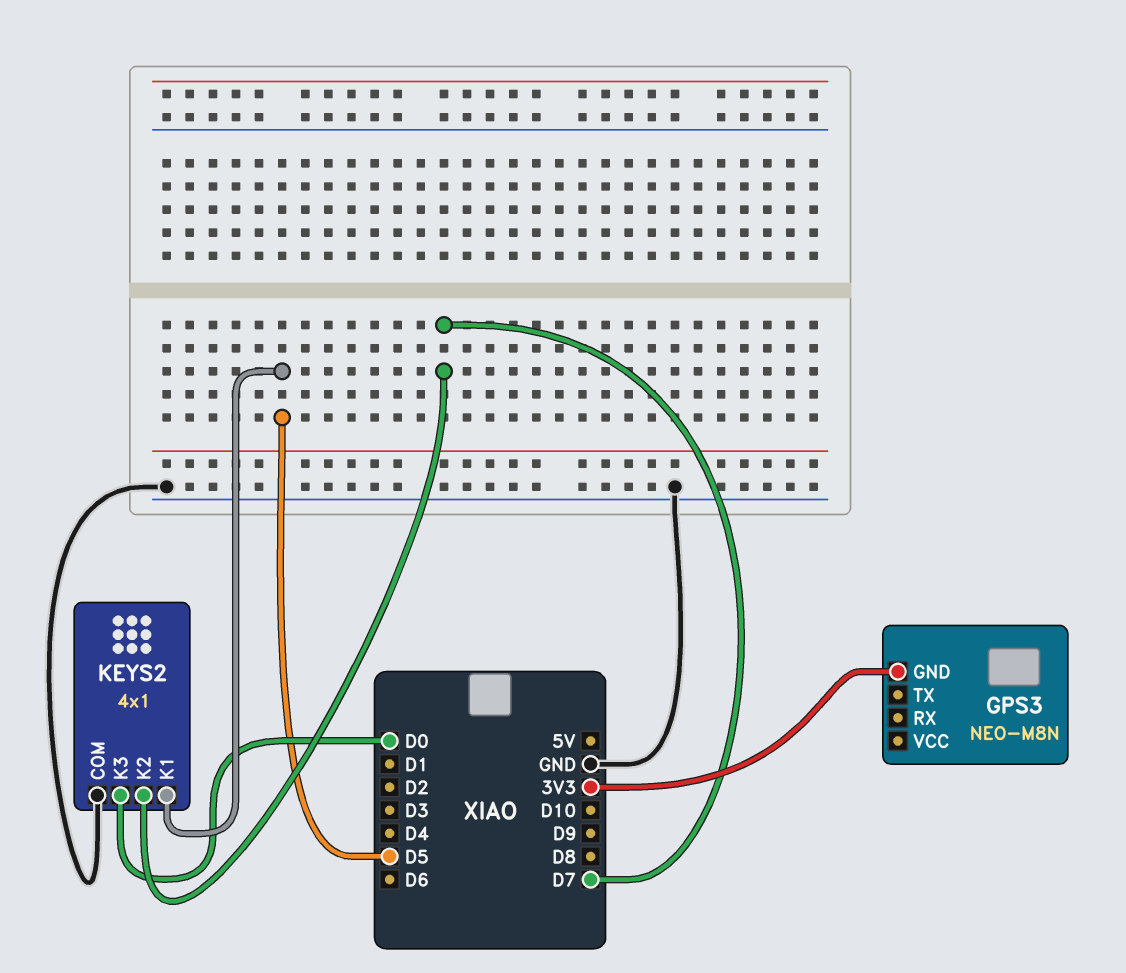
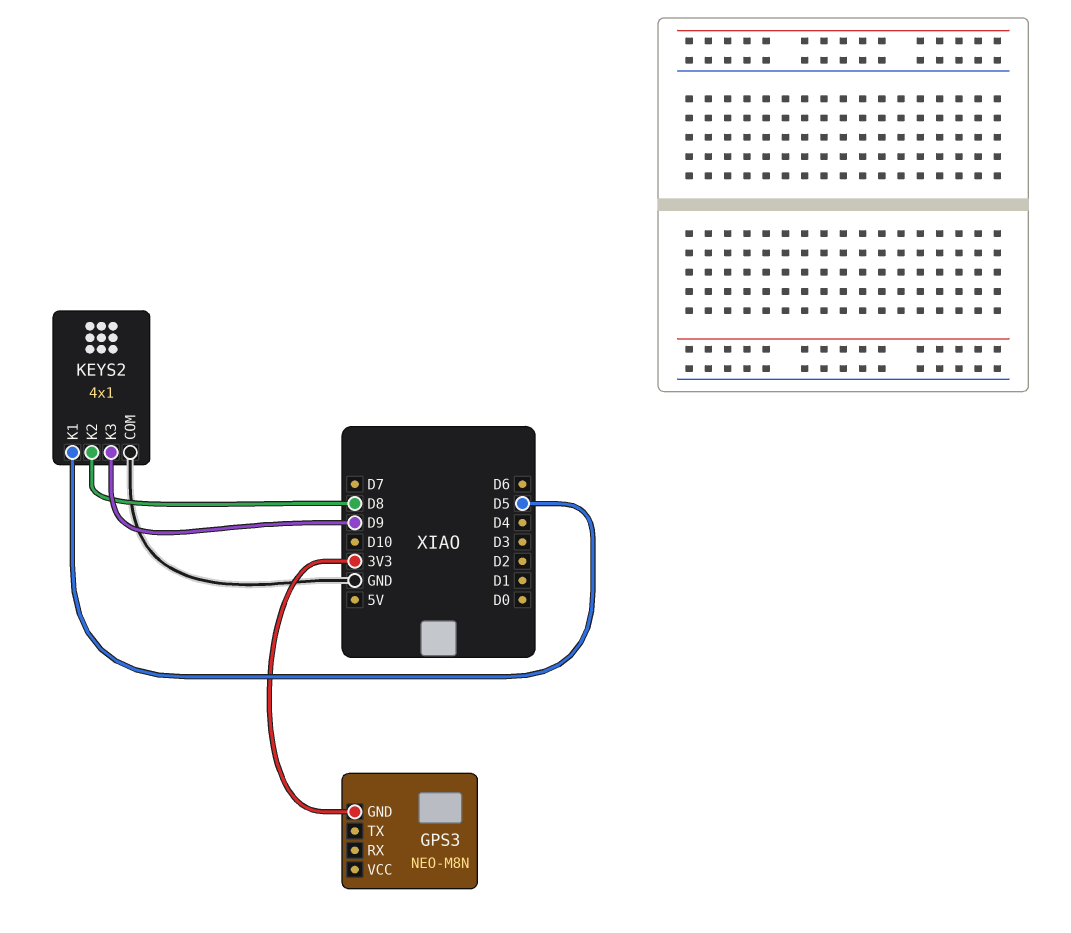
KEYS2 pin K2: D7 -> D8
KEYS2 pin K3: D0 -> D9

